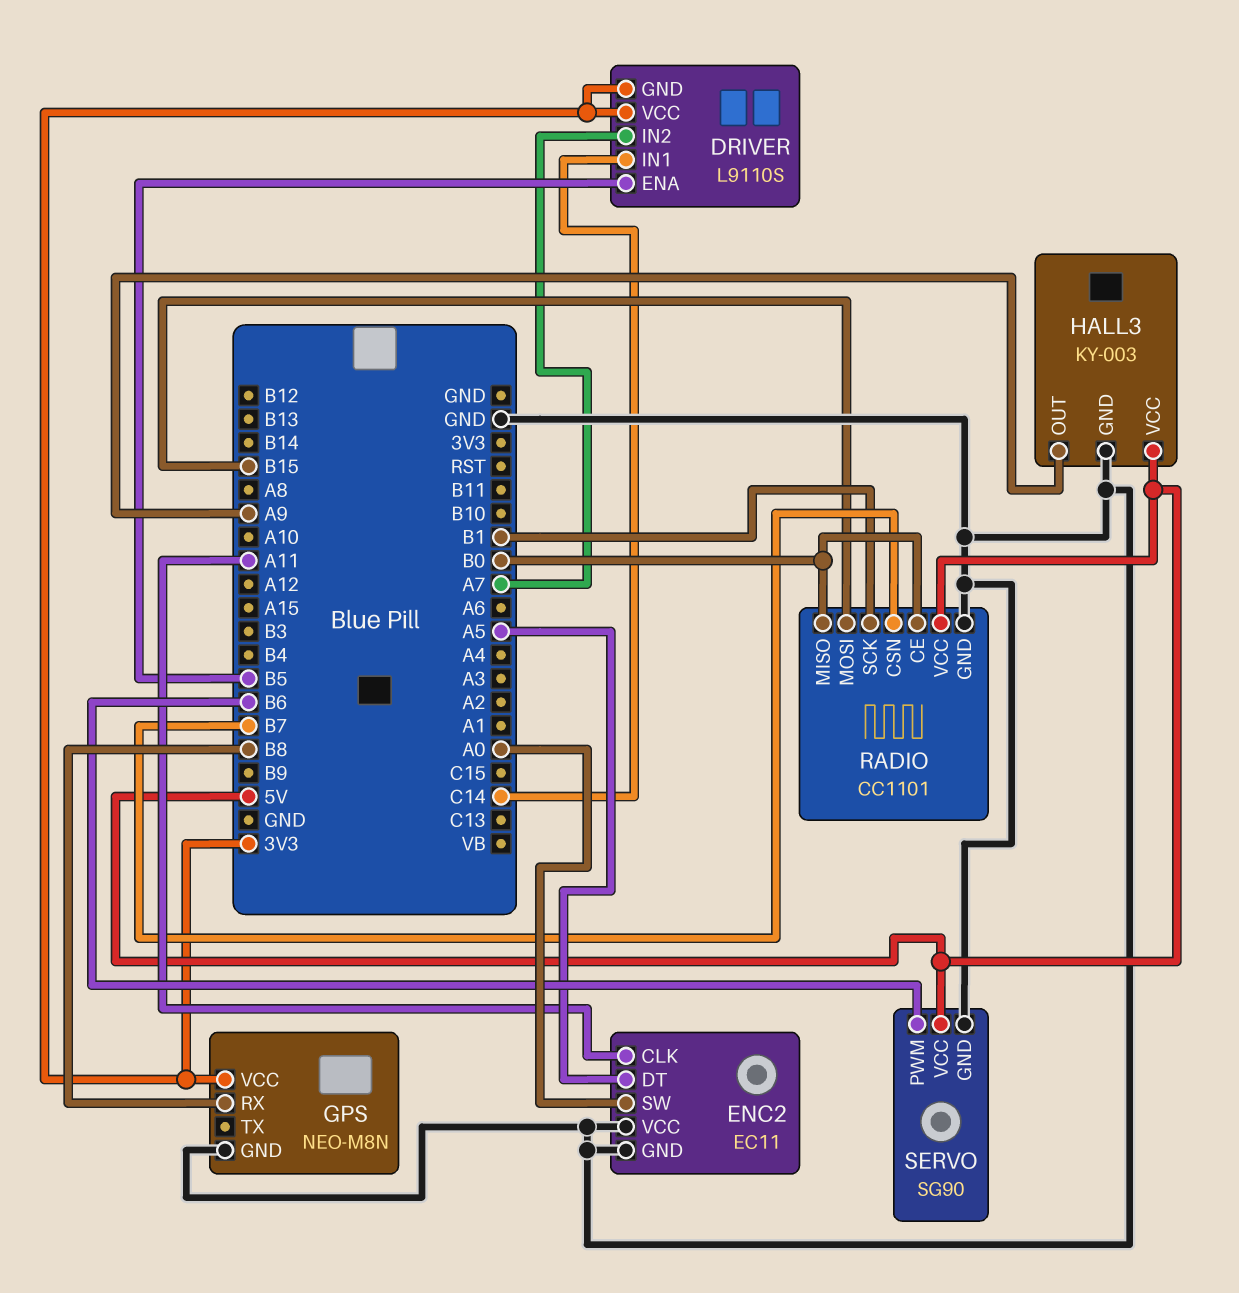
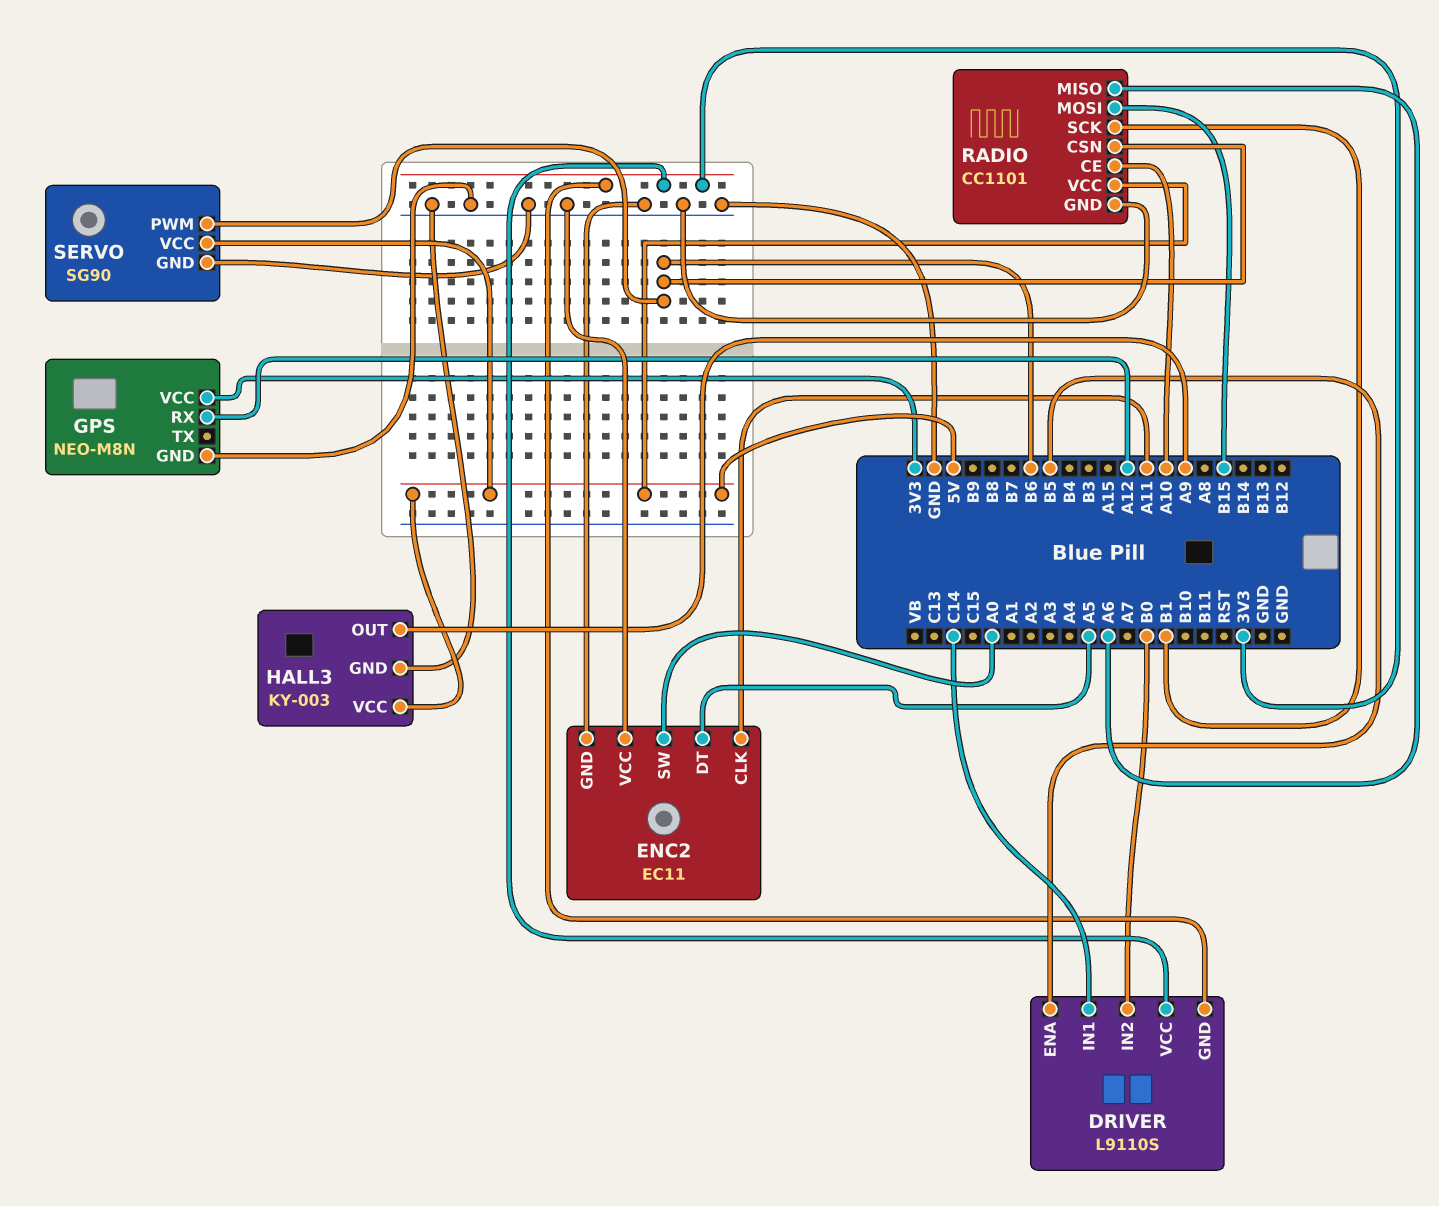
DRIVER pin IN2: A7 -> B0
GPS pin RX: B8 -> A12
RADIO pin CE: B0 -> A10
RADIO pin CSN: B7 -> B6
RADIO pin MISO: B0 -> A6

